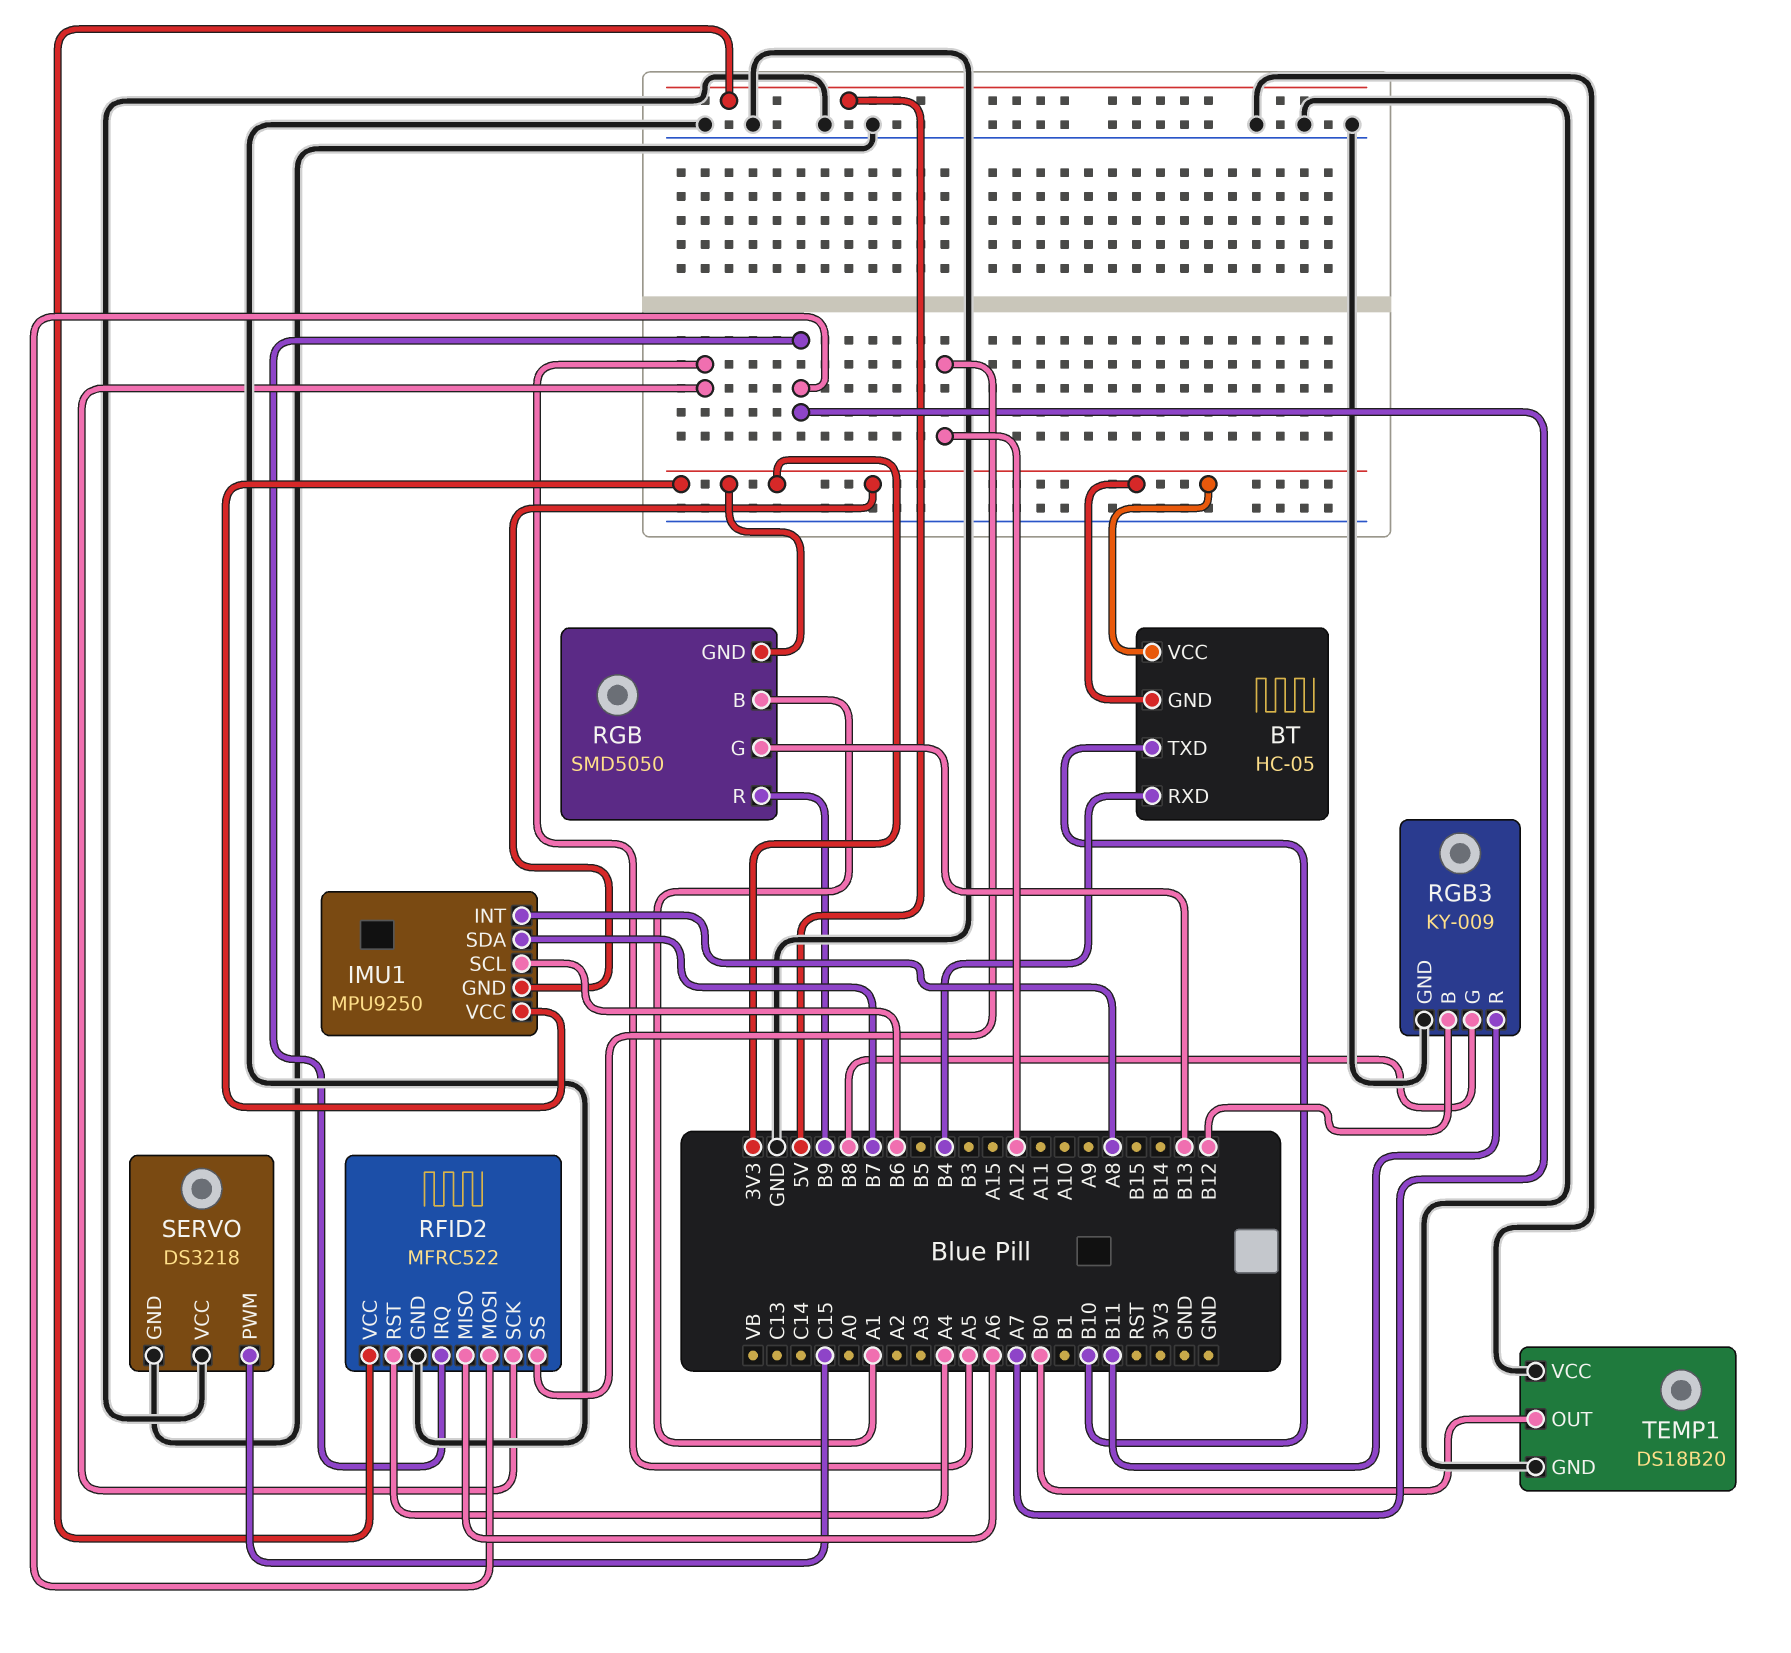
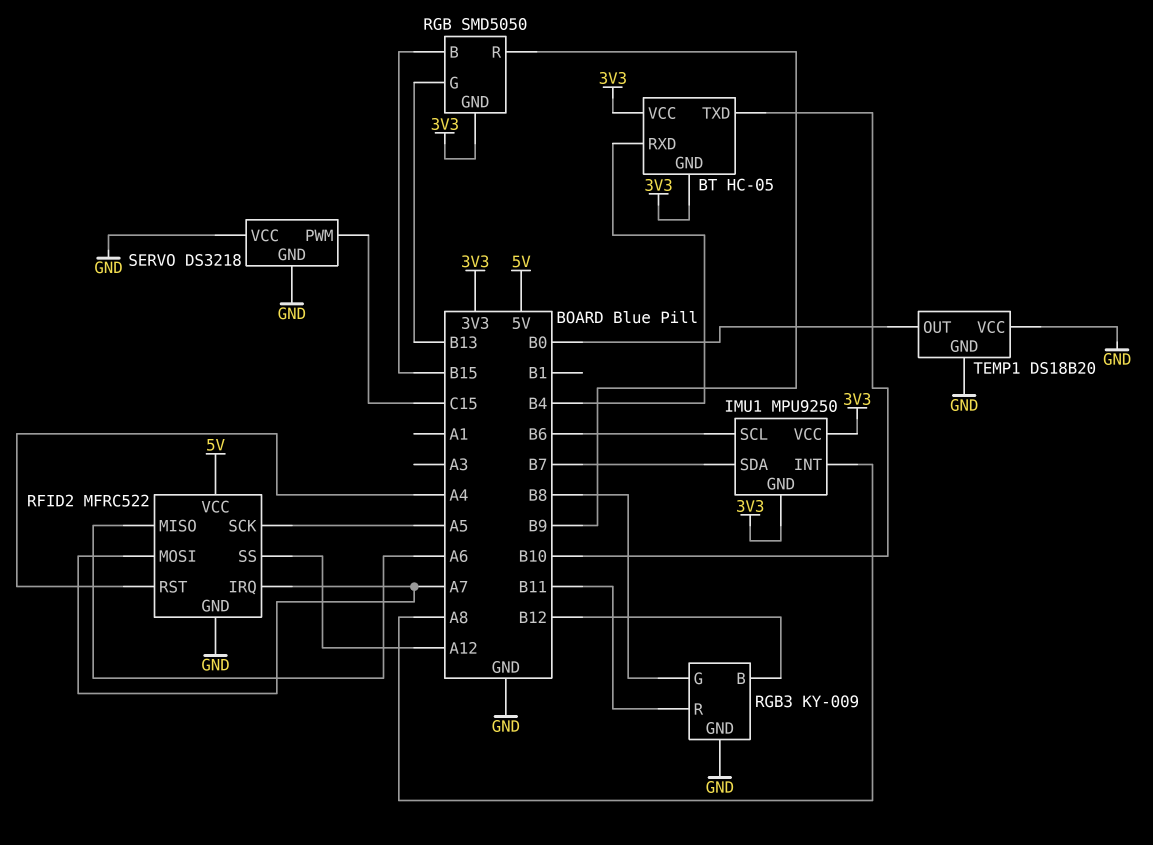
RGB pin B: A1 -> B15

